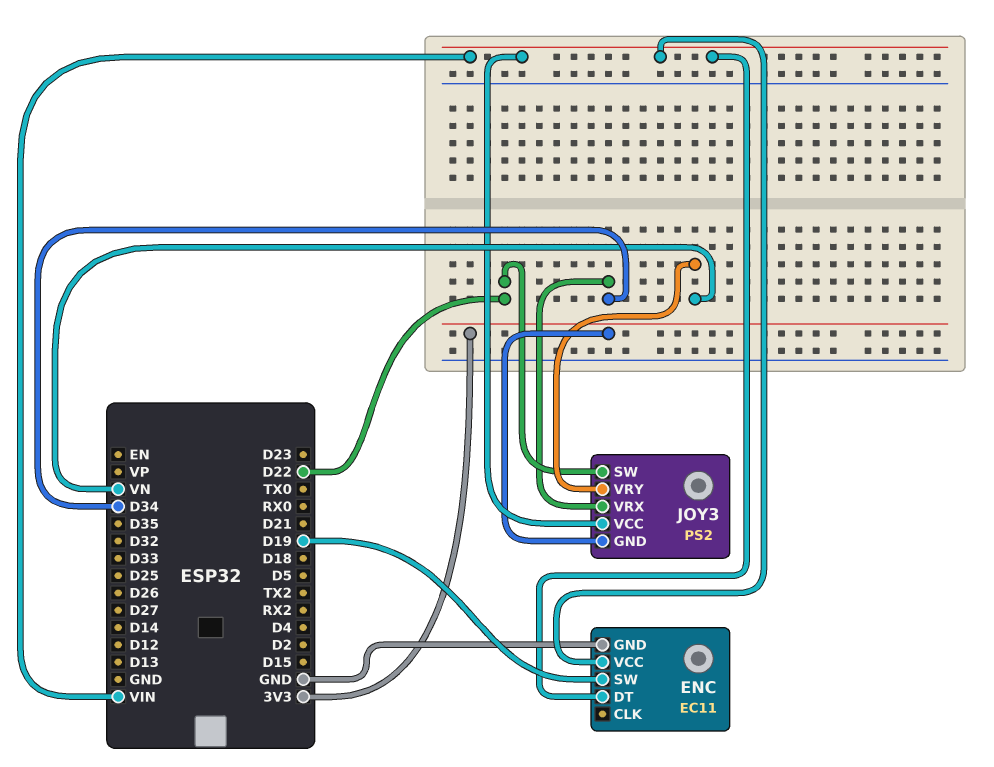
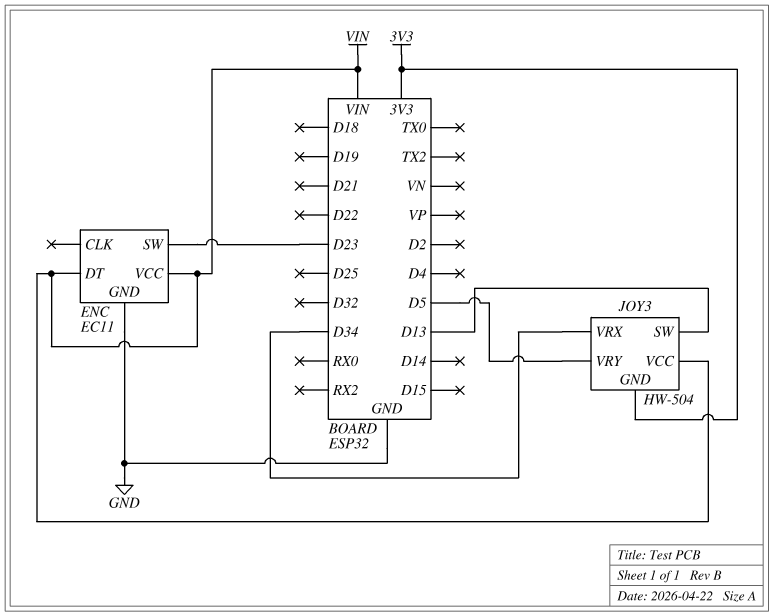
ENC pin SW: D19 -> D23
JOY3: PS2 -> HW-504
JOY3 pin SW: D22 -> D13
JOY3 pin VRY: VN -> D5

